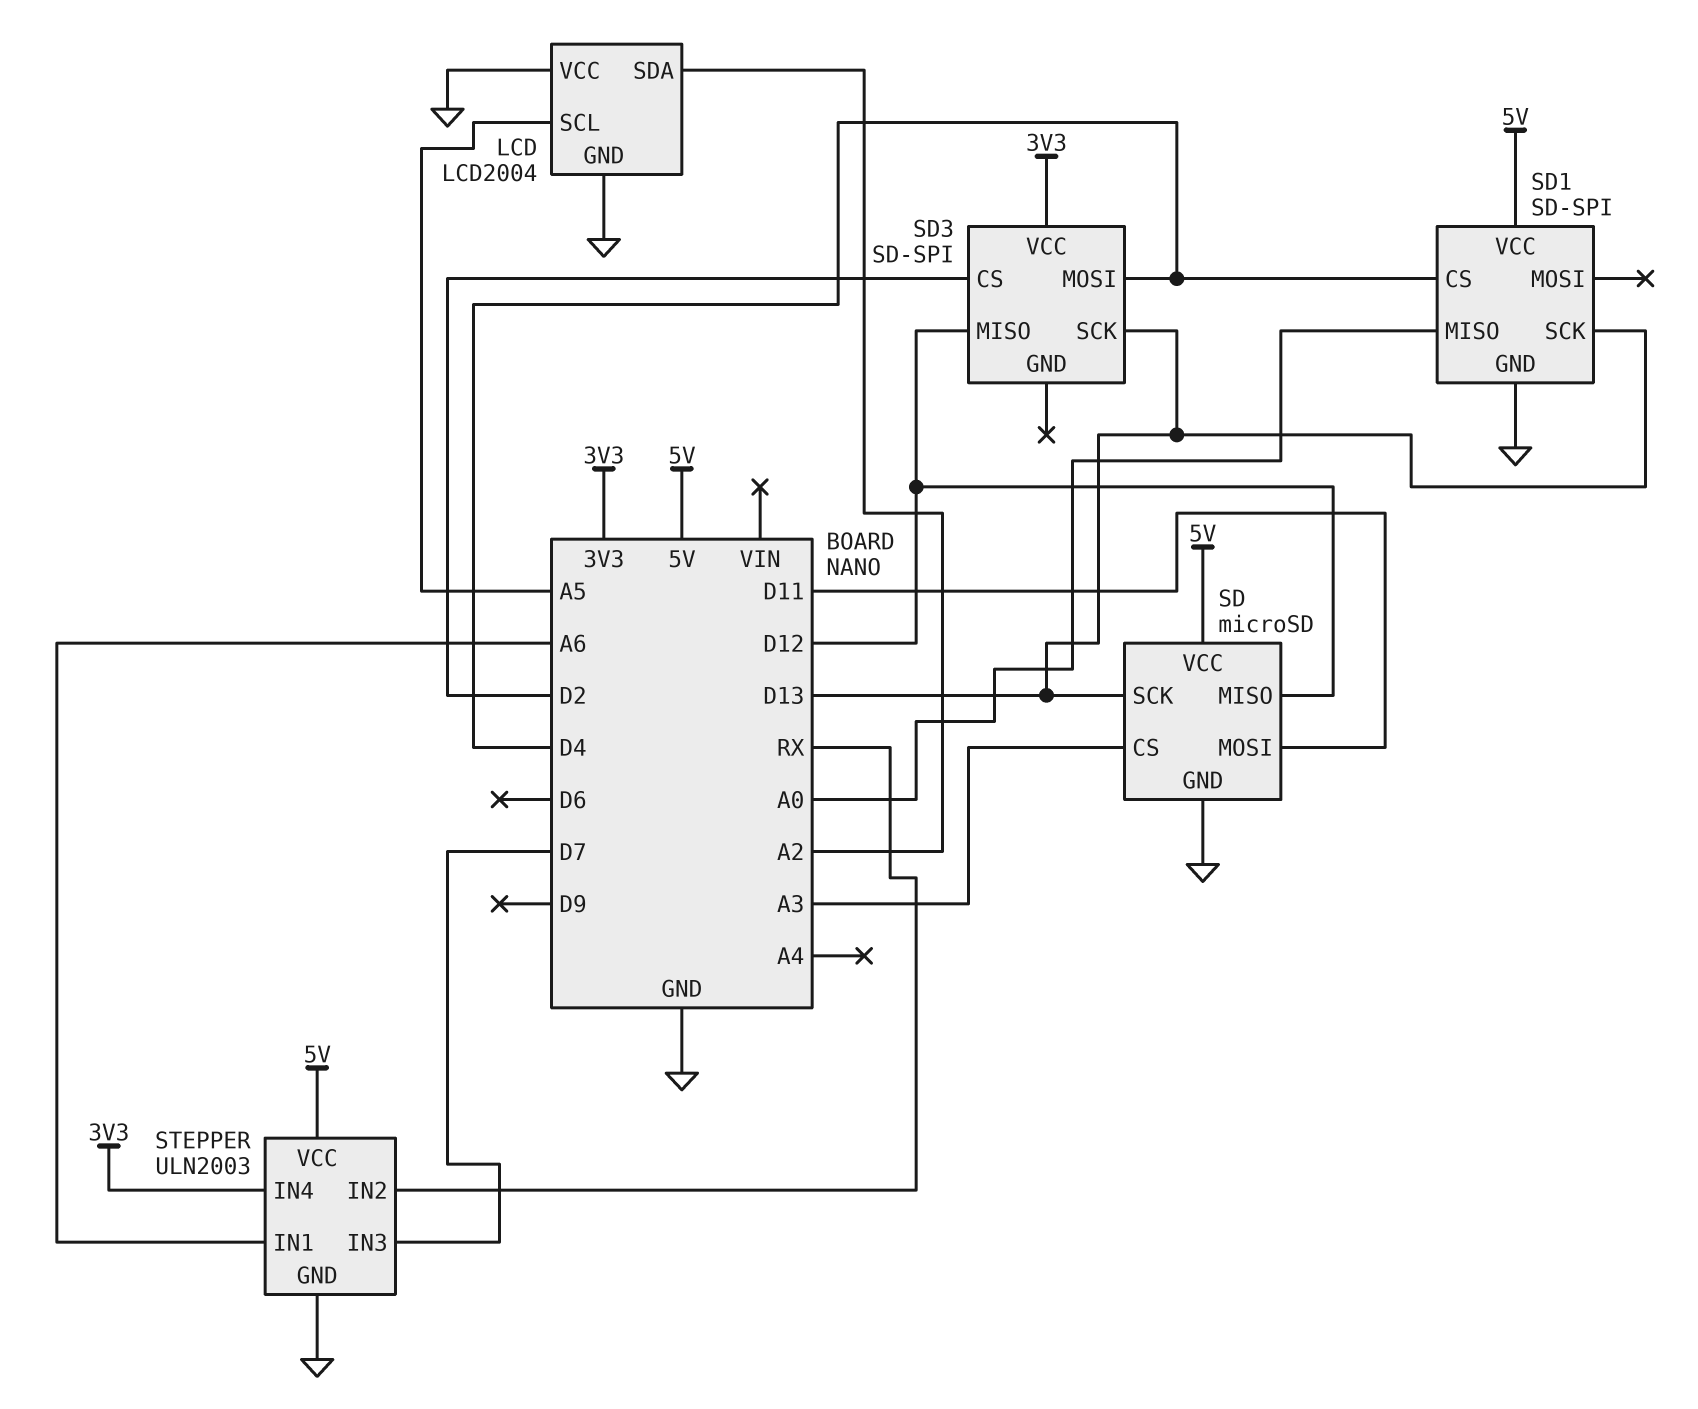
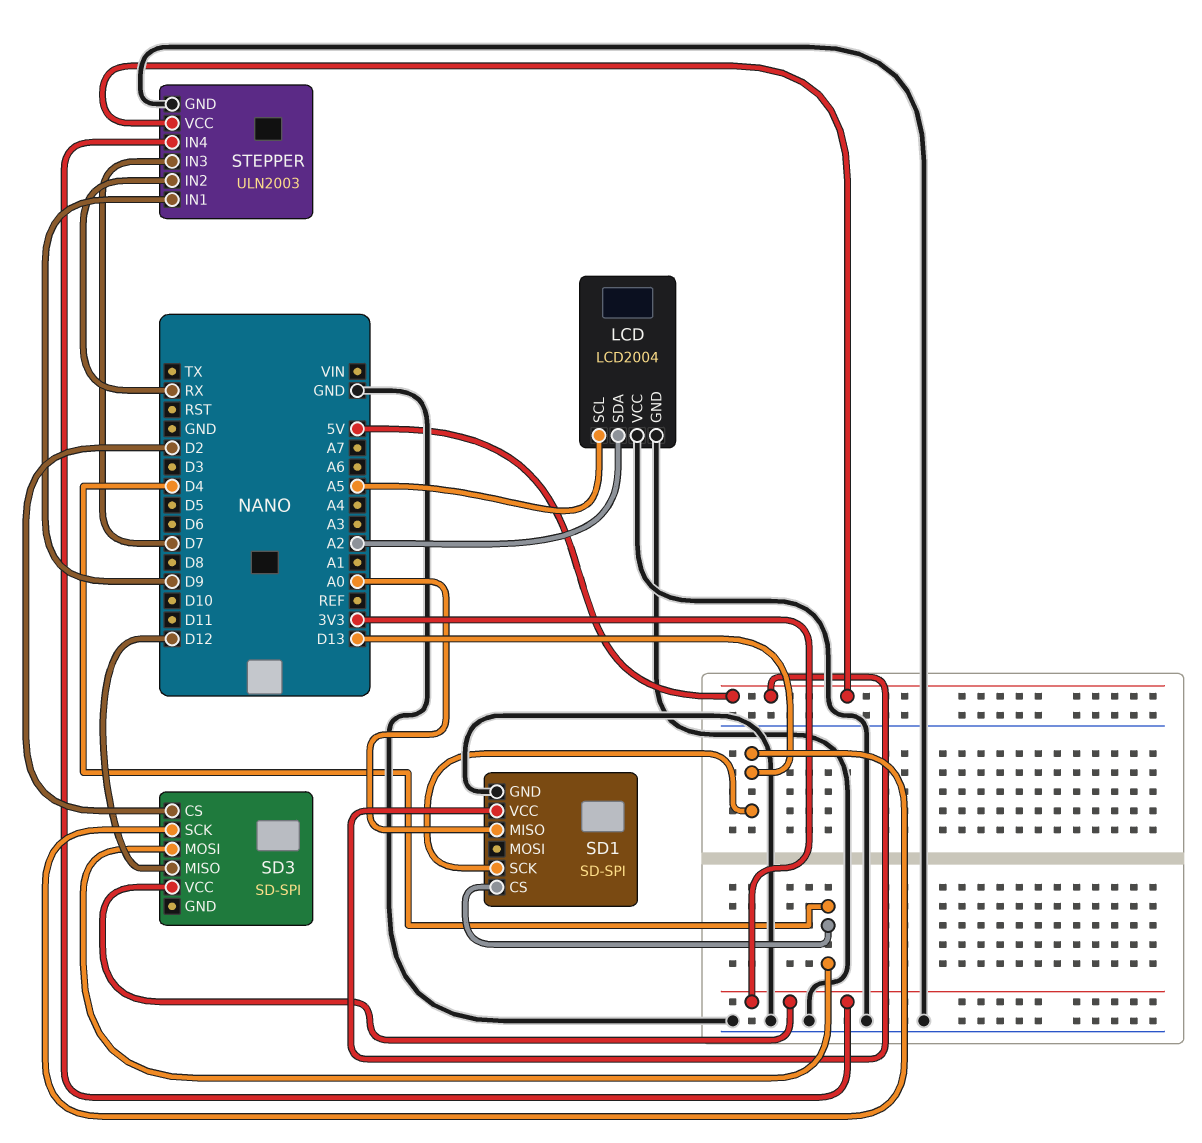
SD: microSD -> none
SD pin CS: A3 -> none
SD pin GND: GND -> none
SD pin MISO: D12 -> none
SD pin MOSI: D11 -> none
SD pin SCK: D13 -> none
SD pin VCC: 5V -> none
STEPPER pin IN1: A6 -> D9

